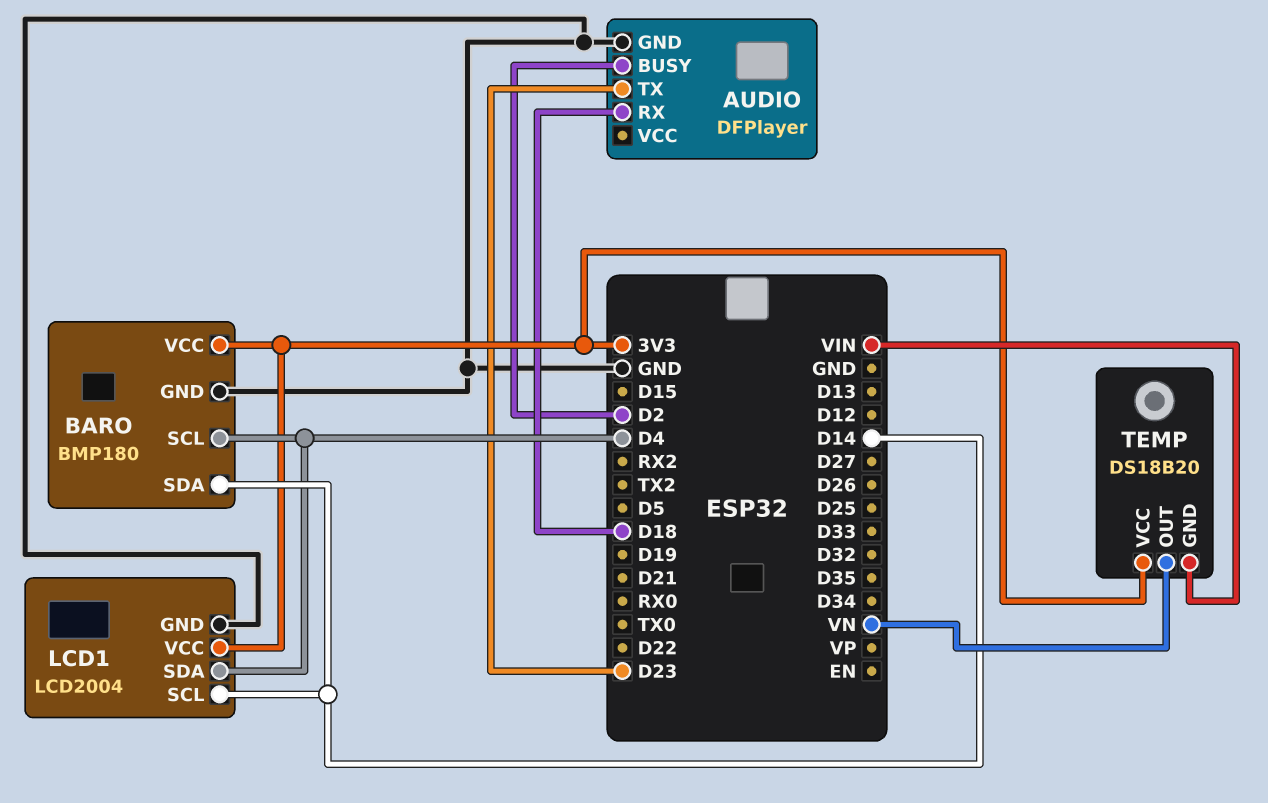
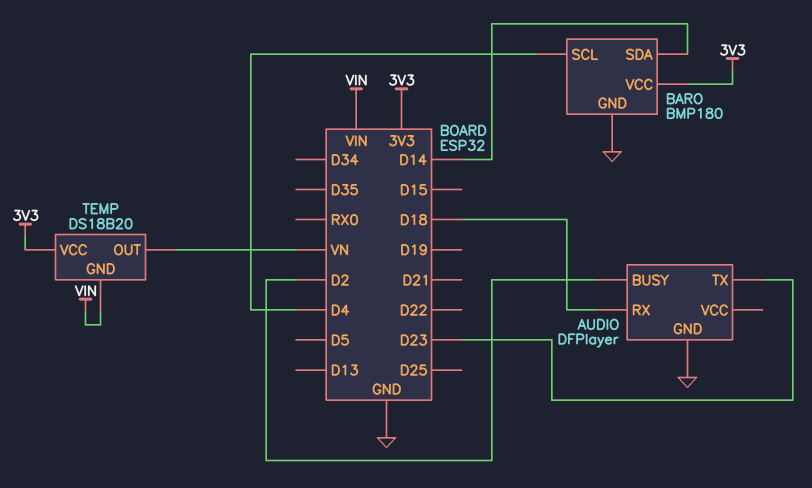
LCD1: LCD2004 -> none
LCD1 pin GND: GND -> none
LCD1 pin SCL: D14 -> none
LCD1 pin SDA: D4 -> none
LCD1 pin VCC: 3V3 -> none

